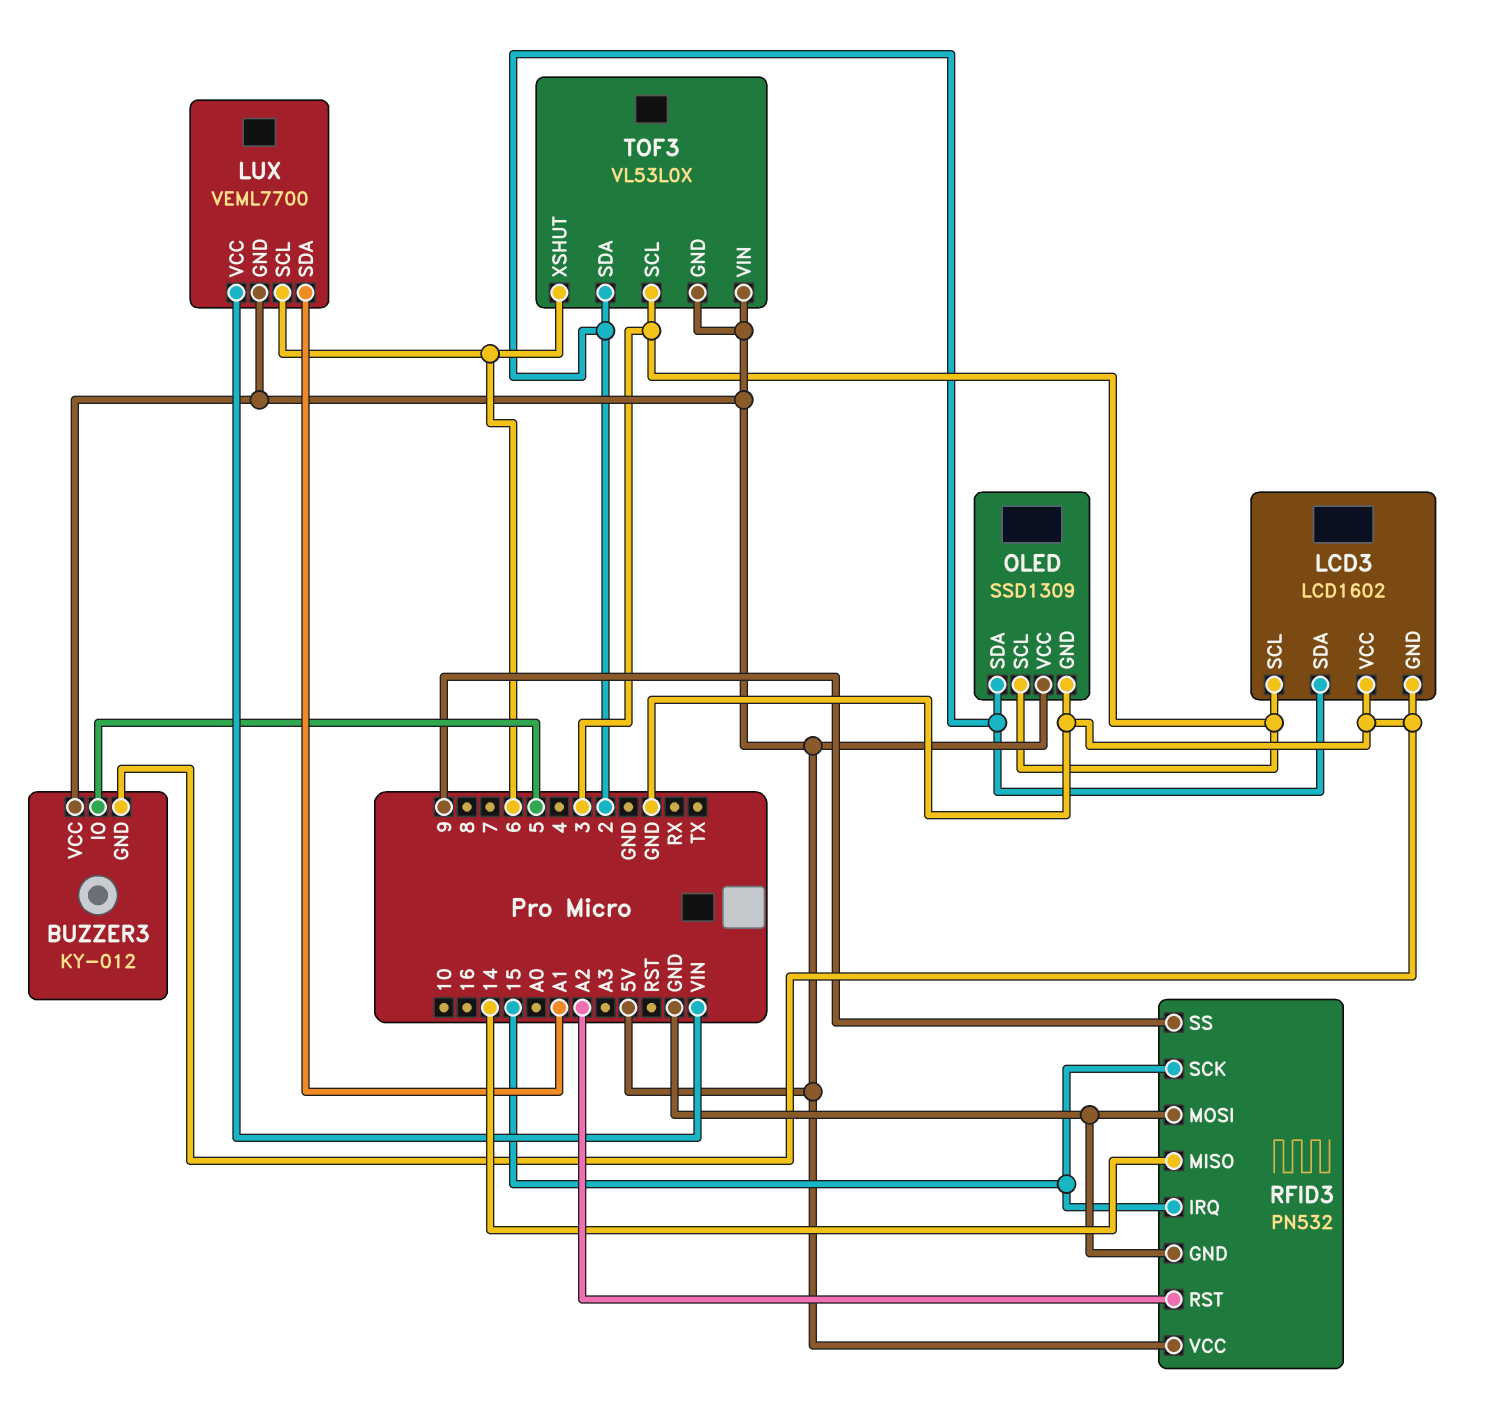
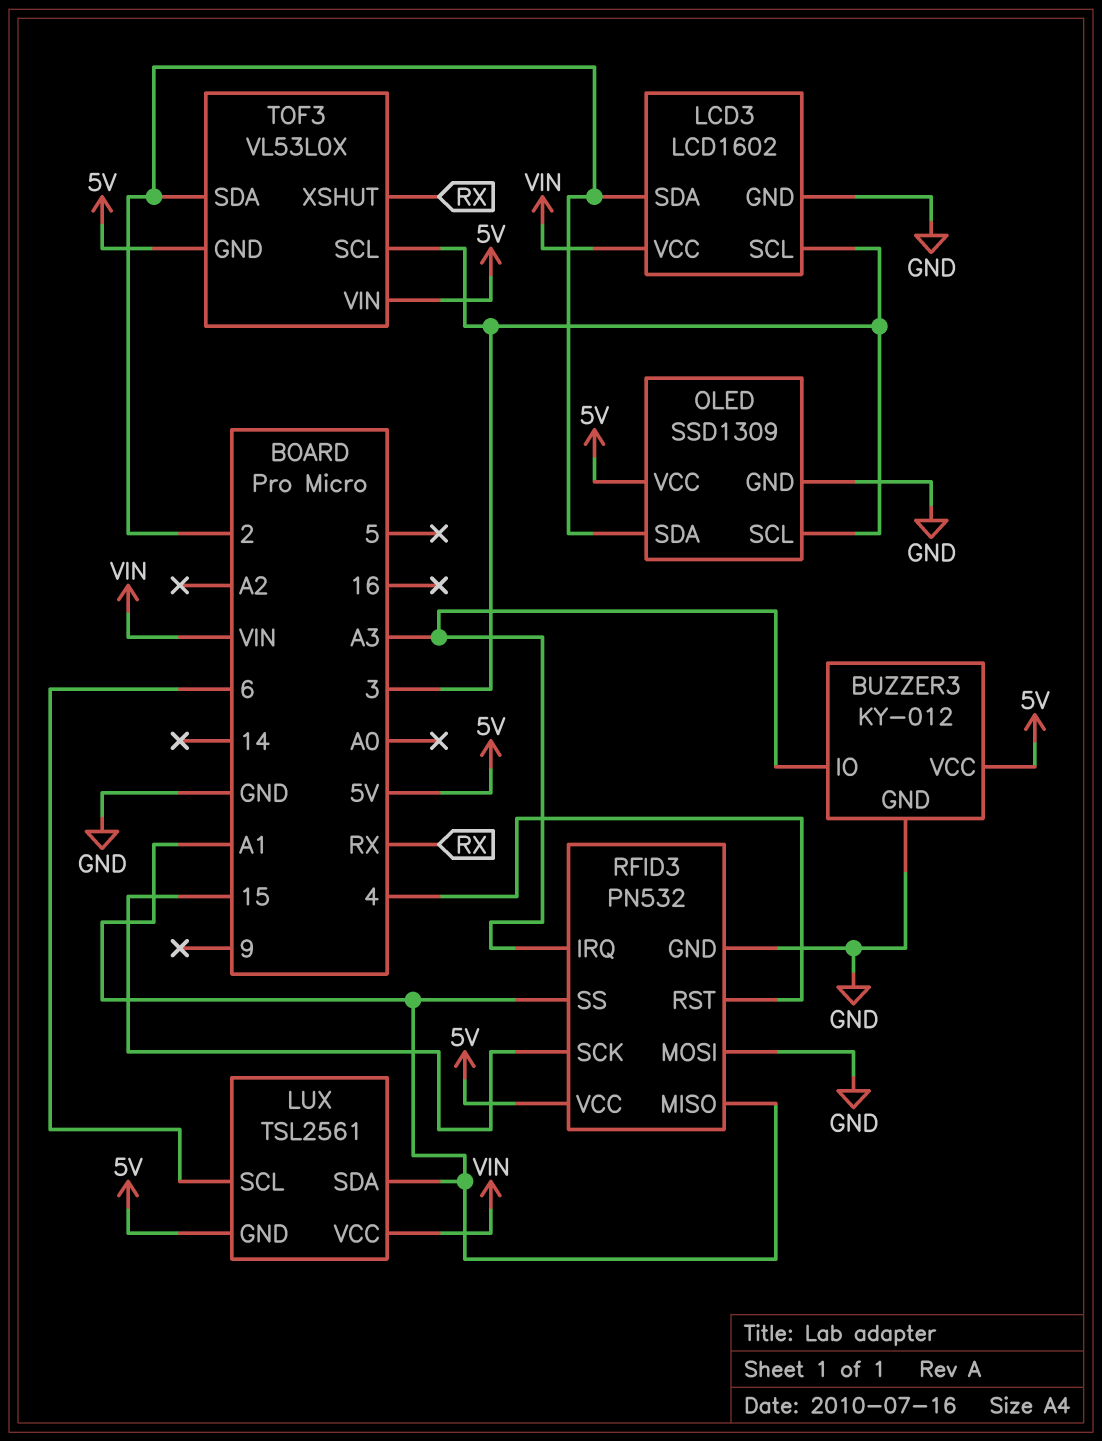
BUZZER3 pin IO: 5 -> A3
LCD3 pin VCC: GND -> VIN
LUX: VEML7700 -> TSL2561
RFID3 pin IRQ: 15 -> A3
RFID3 pin MISO: 14 -> A1
RFID3 pin RST: A2 -> 4
RFID3 pin SS: 9 -> A1
TOF3 pin XSHUT: 6 -> RX

